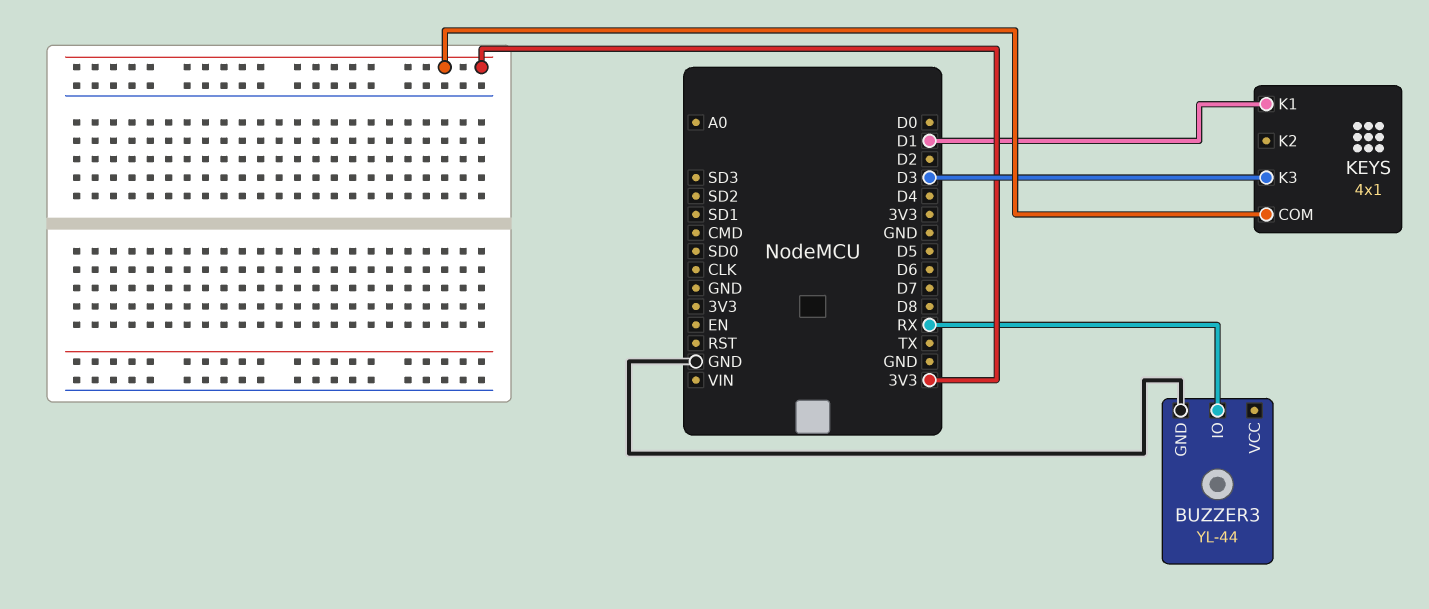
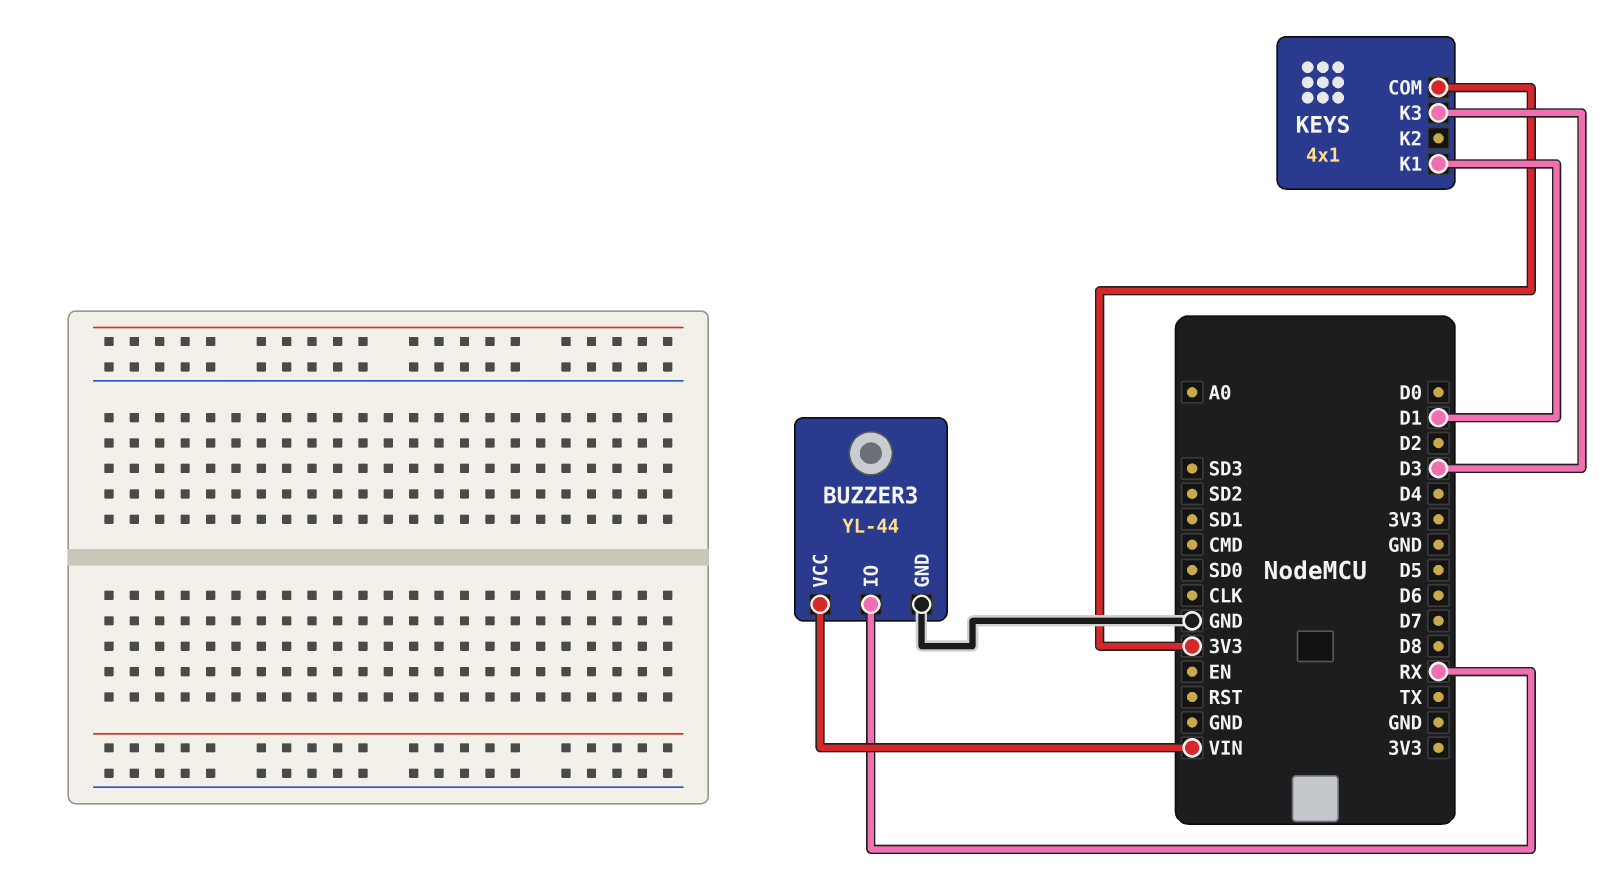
BUZZER3 pin VCC: none -> VIN

